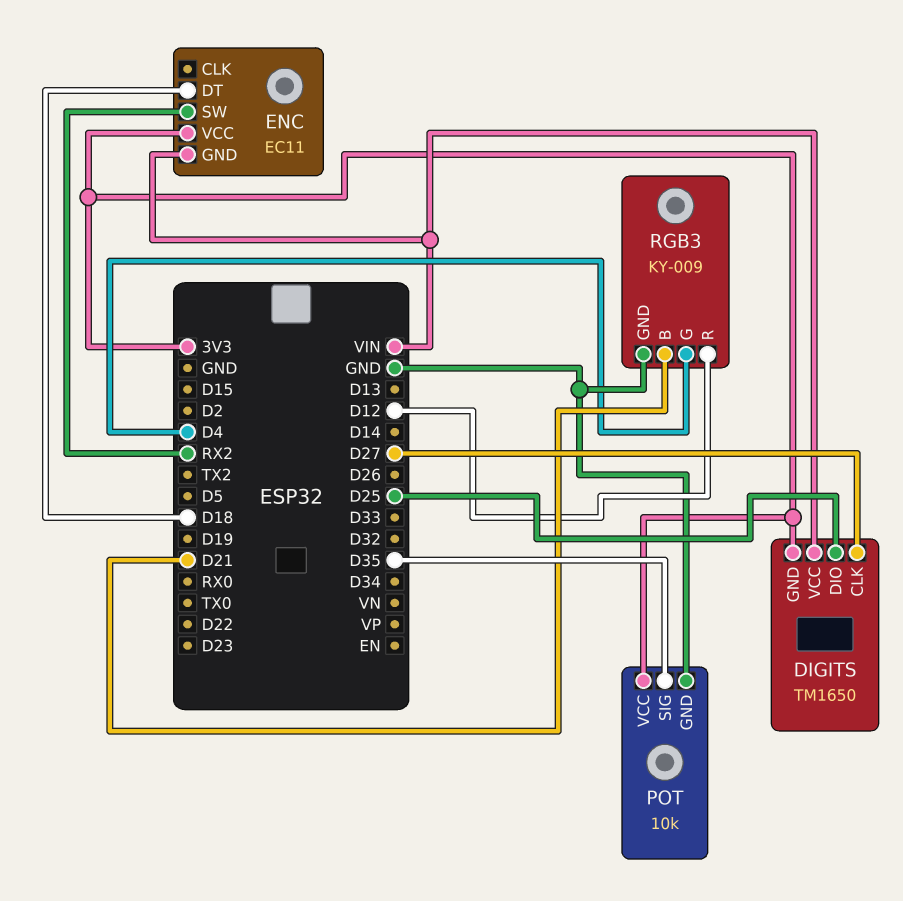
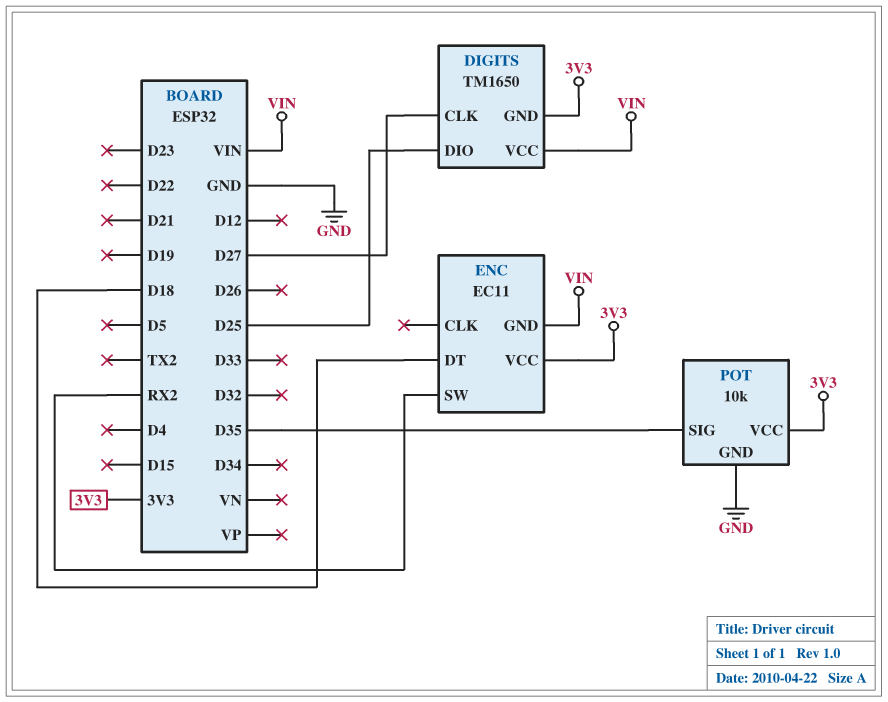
RGB3: KY-009 -> none
RGB3 pin B: D21 -> none
RGB3 pin G: D4 -> none
RGB3 pin GND: GND -> none
RGB3 pin R: D12 -> none

